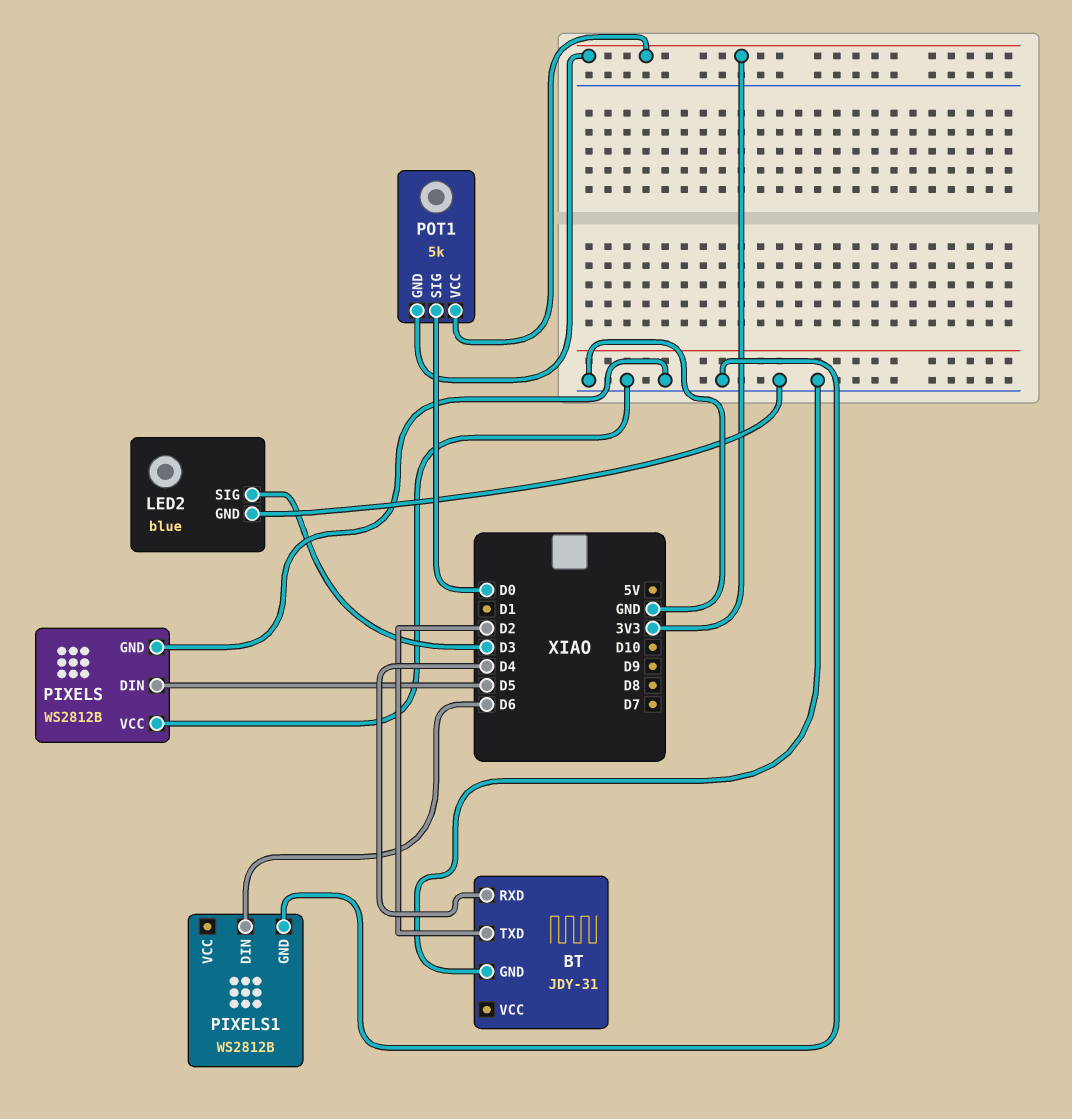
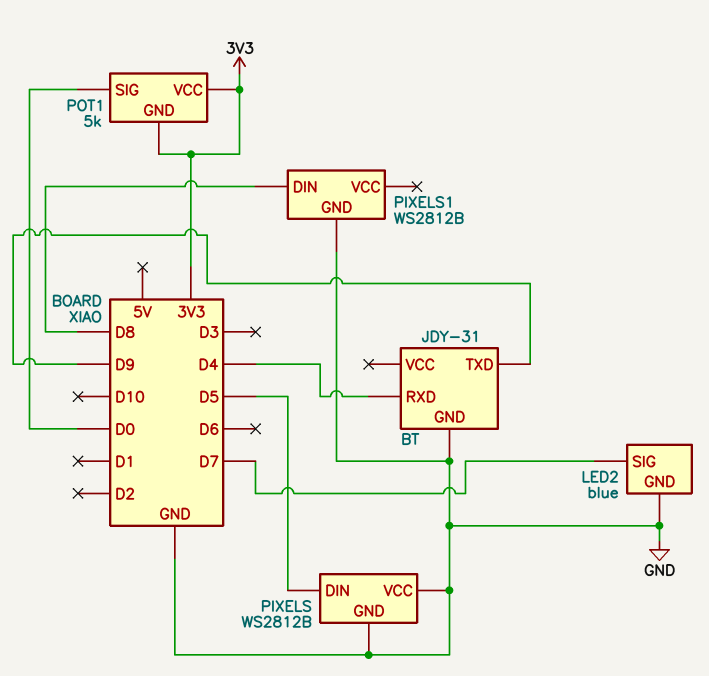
BT pin TXD: D2 -> D9
LED2 pin SIG: D3 -> D7
PIXELS1 pin DIN: D6 -> D8

